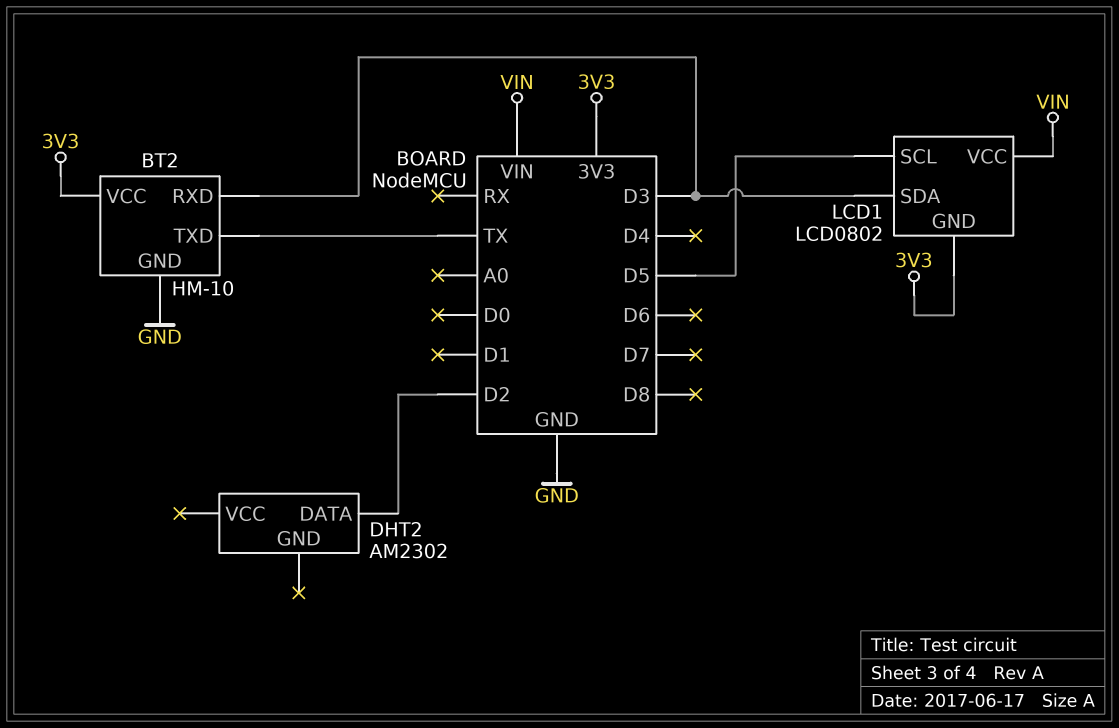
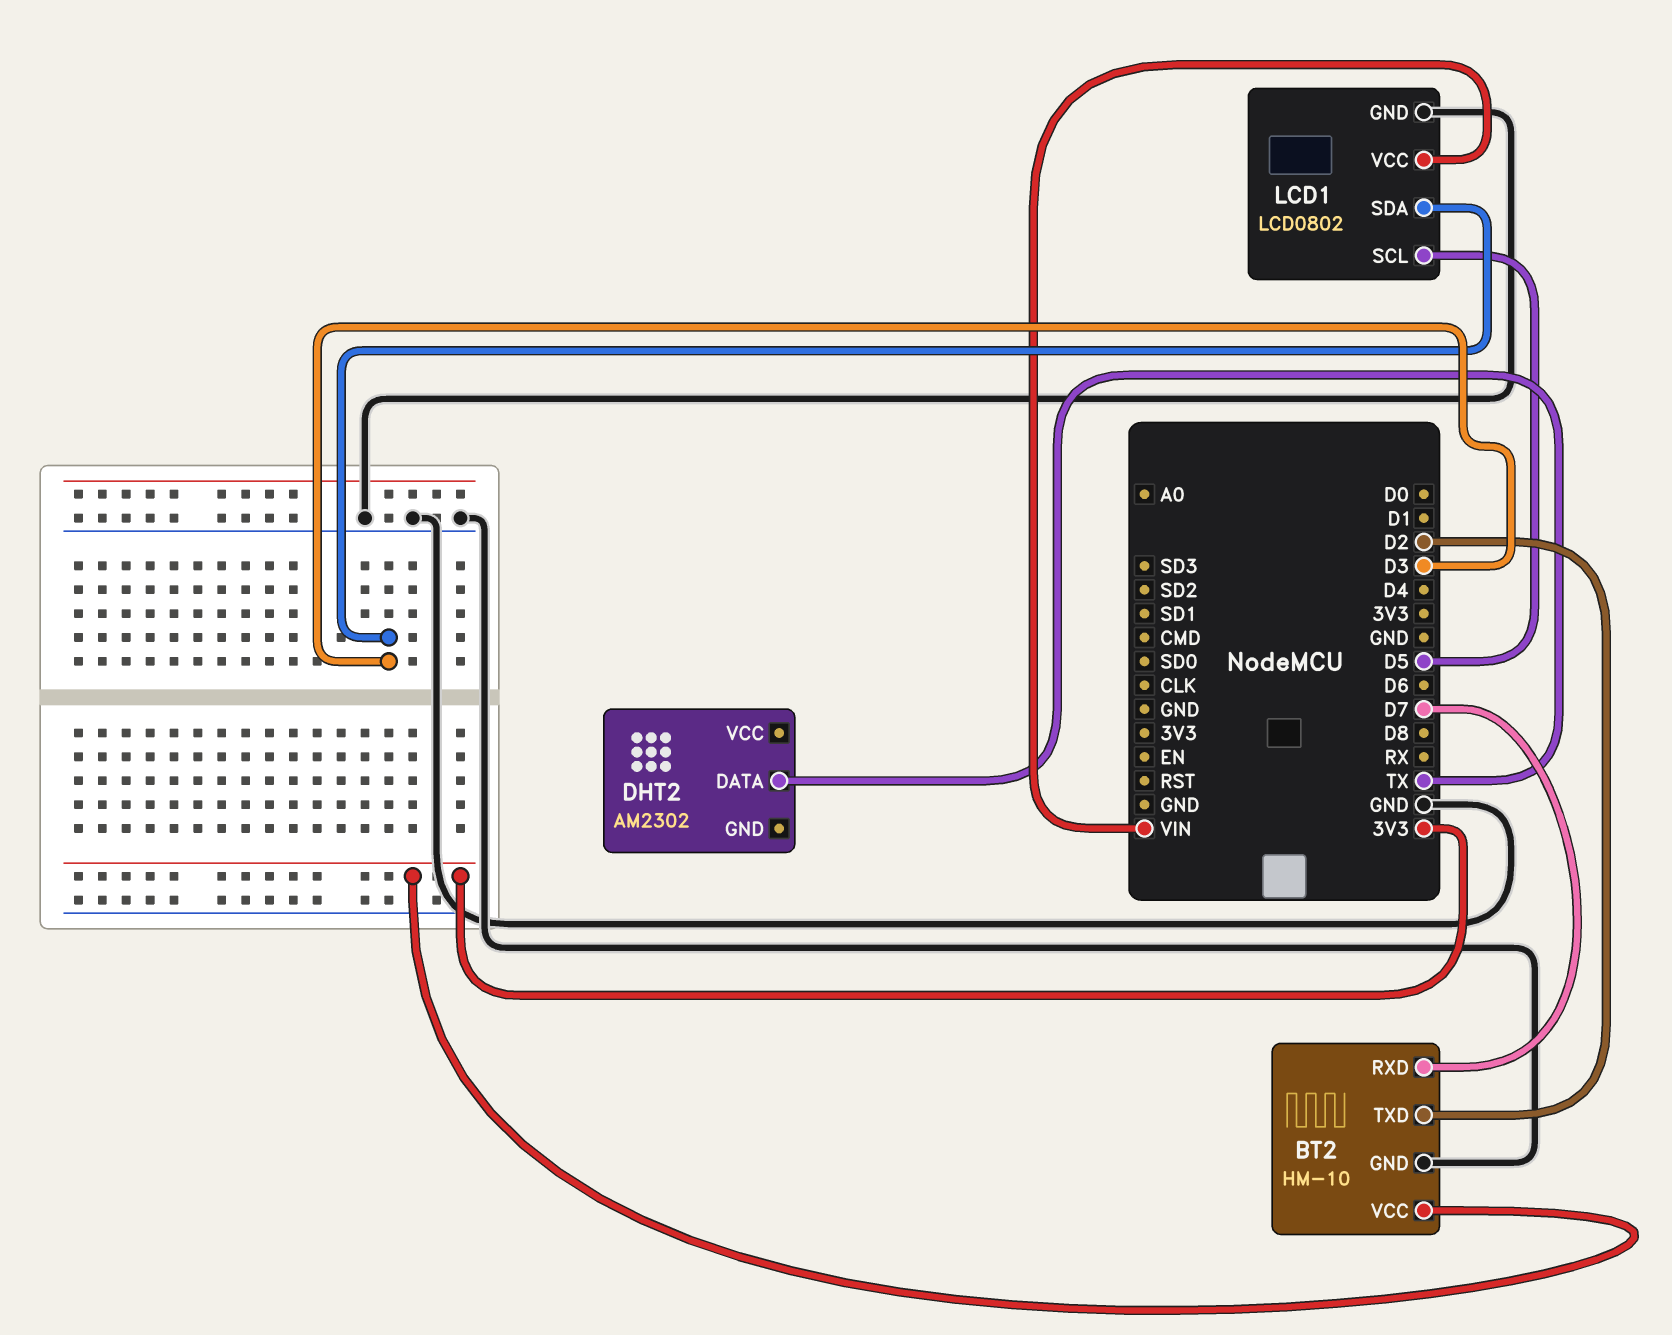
BT2 pin RXD: D3 -> D7
BT2 pin TXD: TX -> D2
DHT2 pin DATA: D2 -> TX
LCD1 pin GND: 3V3 -> GND

